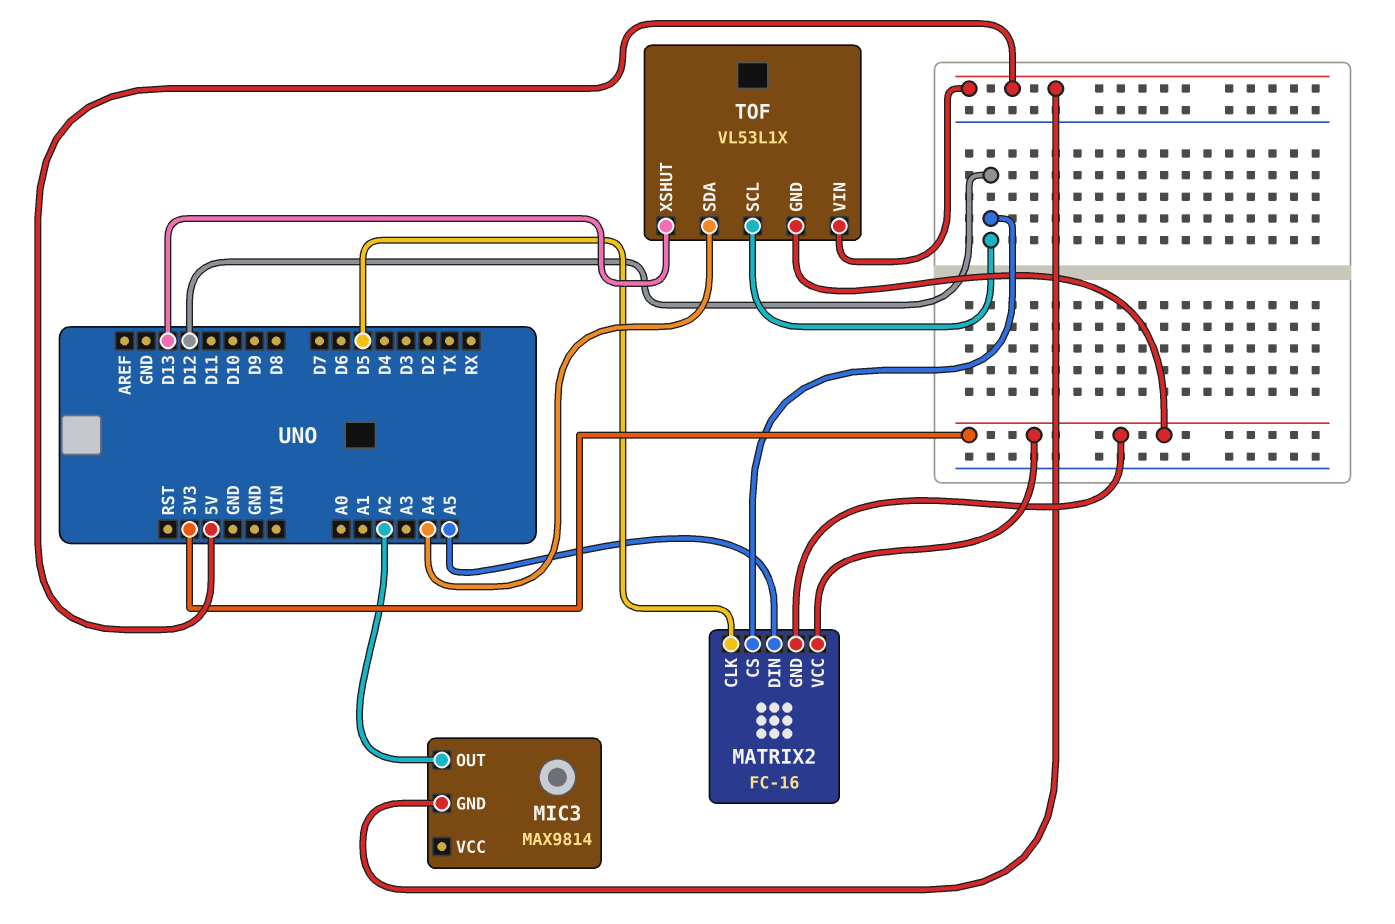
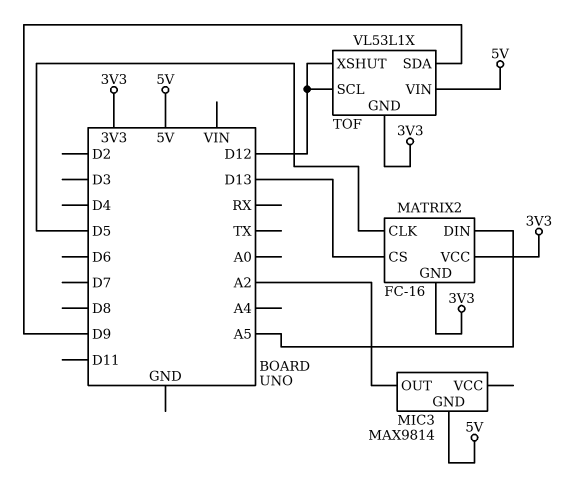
MATRIX2 pin CS: D12 -> D13
TOF pin SDA: A4 -> D9
TOF pin XSHUT: D13 -> D12

